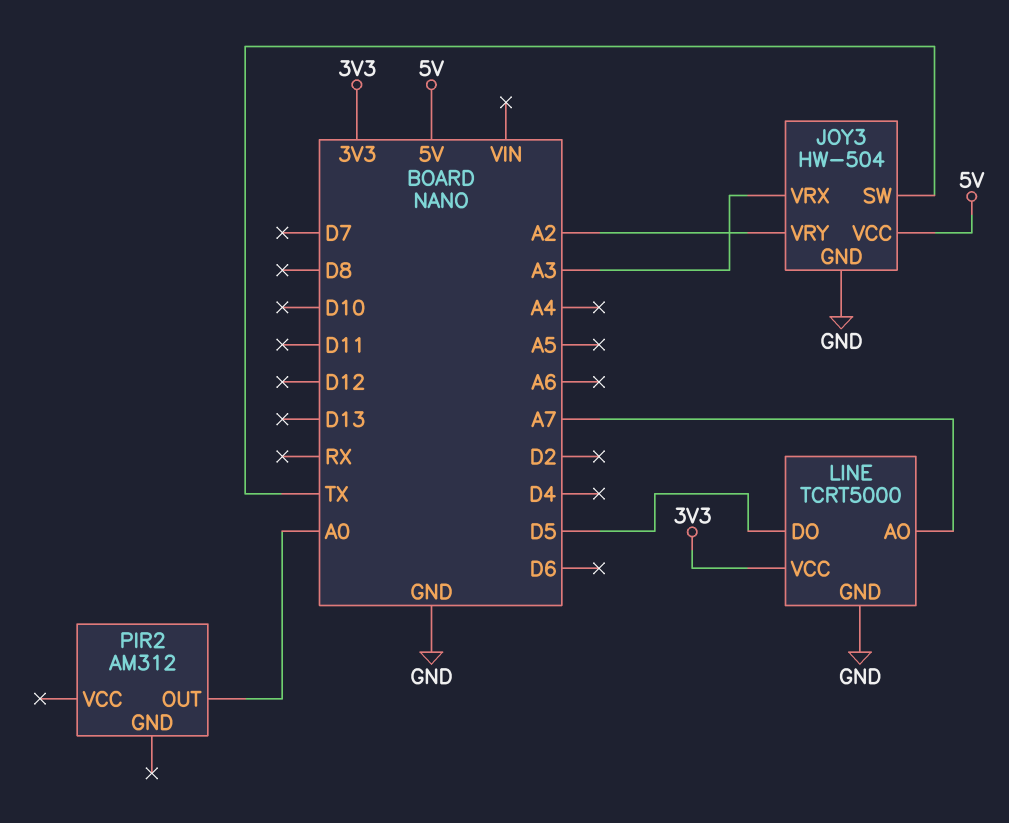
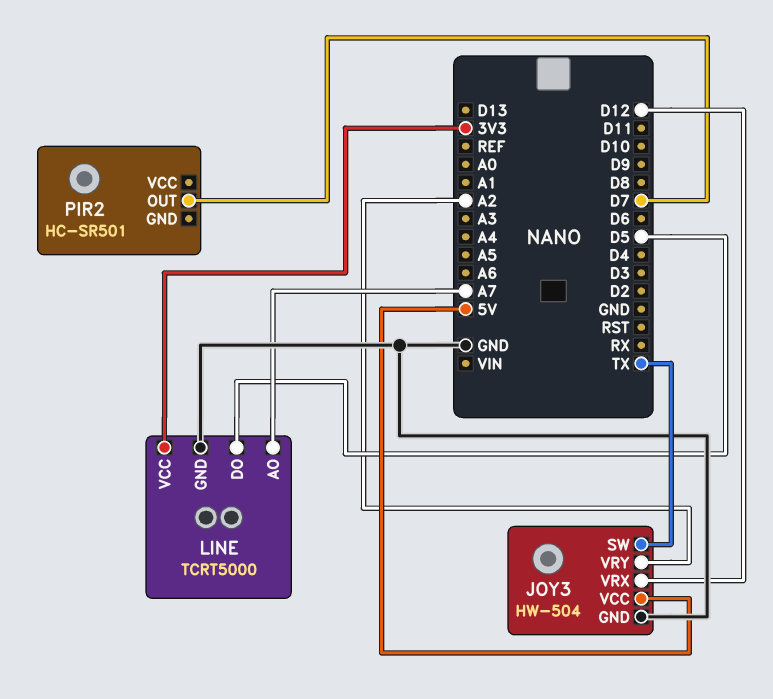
JOY3 pin VRX: A3 -> D12
PIR2: AM312 -> HC-SR501
PIR2 pin OUT: A0 -> D7

